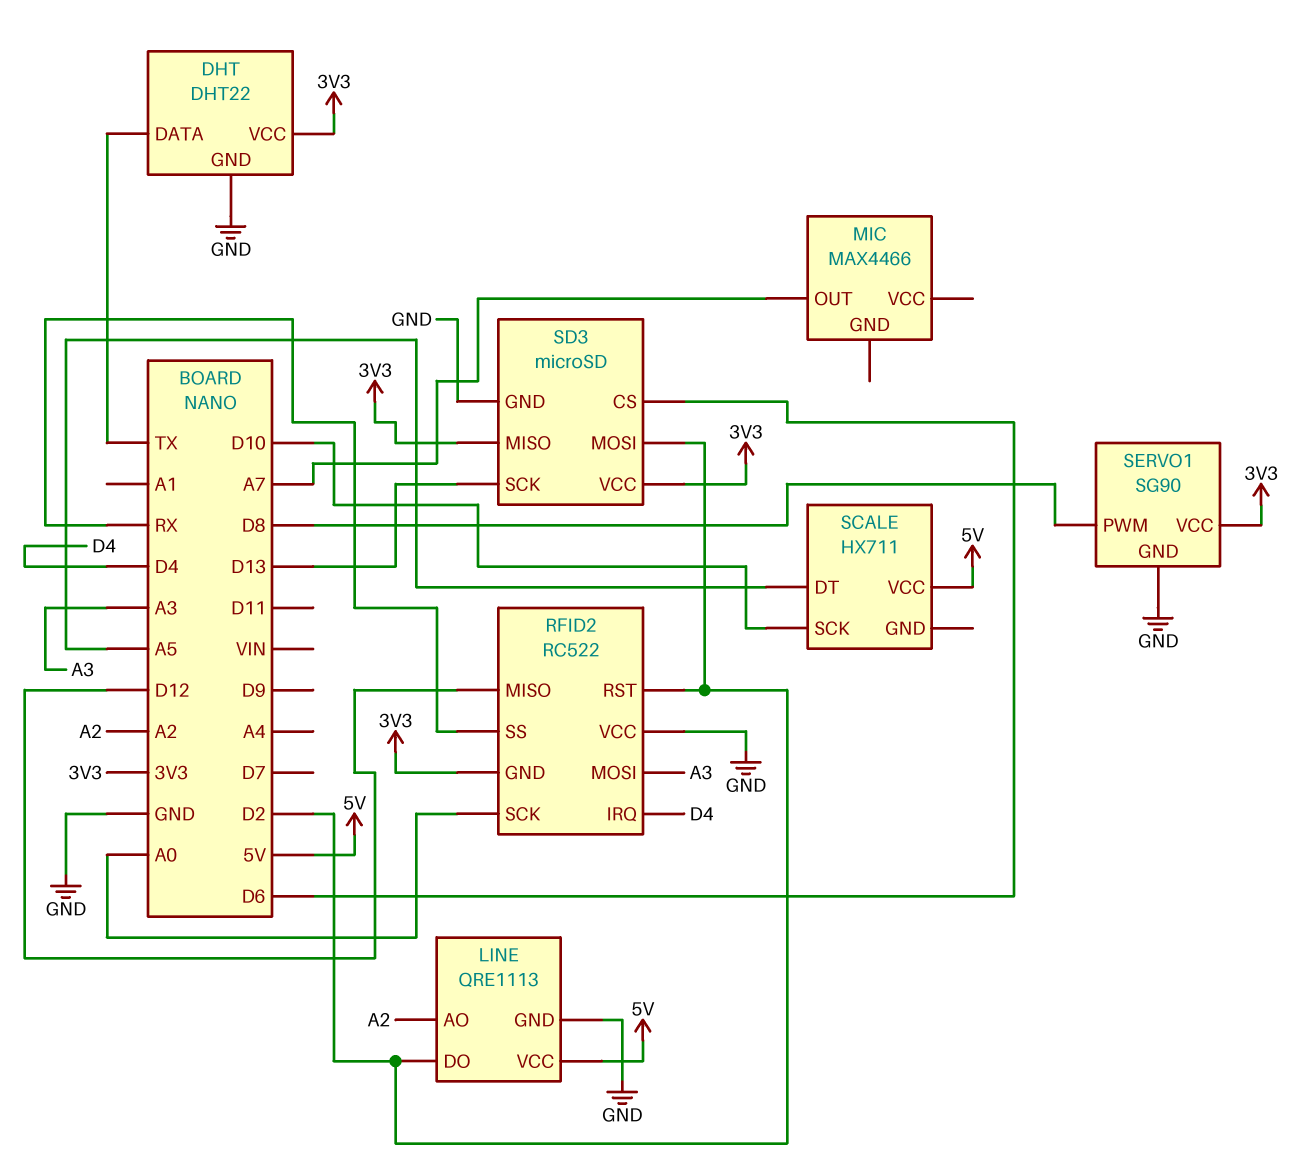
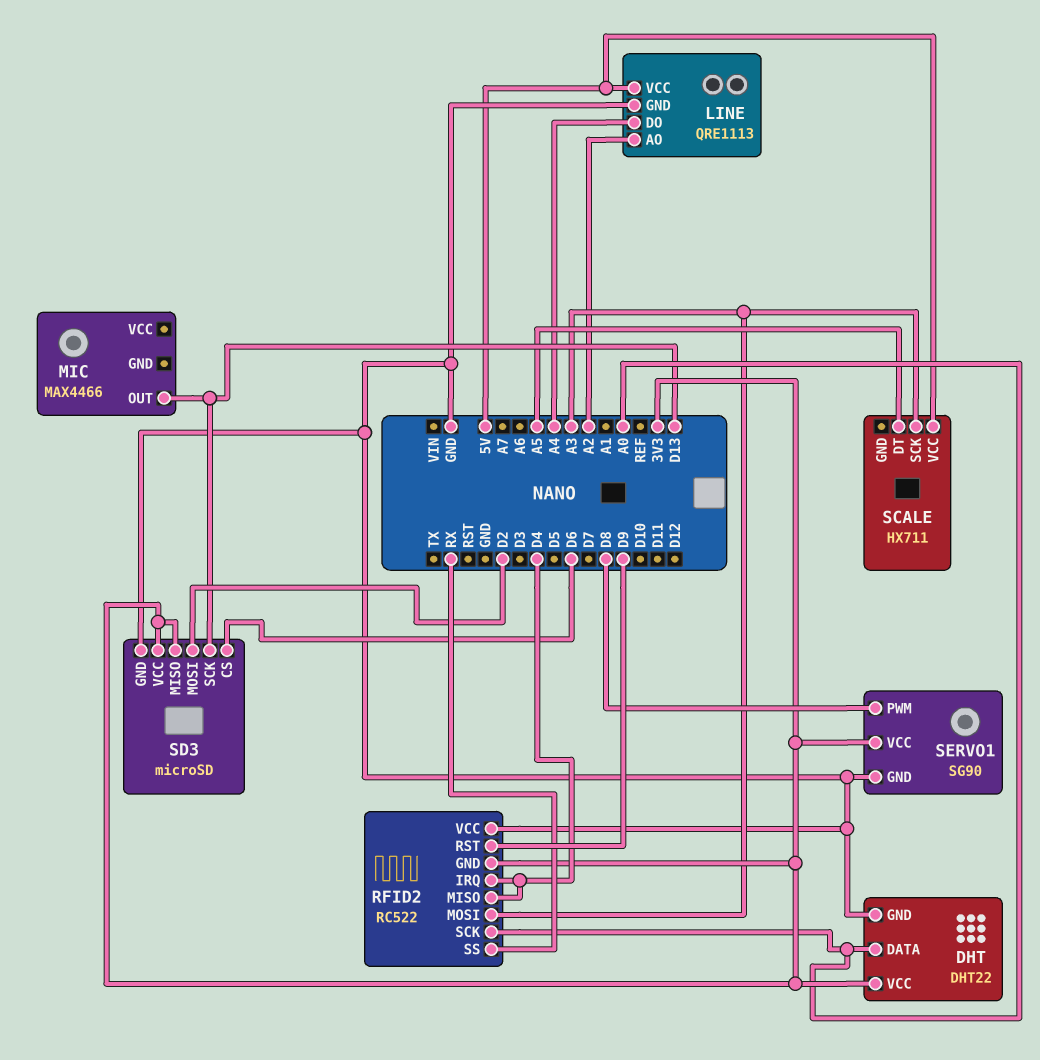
DHT pin DATA: TX -> A0
LINE pin DO: D2 -> A4
MIC pin OUT: A7 -> D13
RFID2 pin MISO: D12 -> D4
RFID2 pin RST: D2 -> D9
SCALE pin SCK: D10 -> A3

